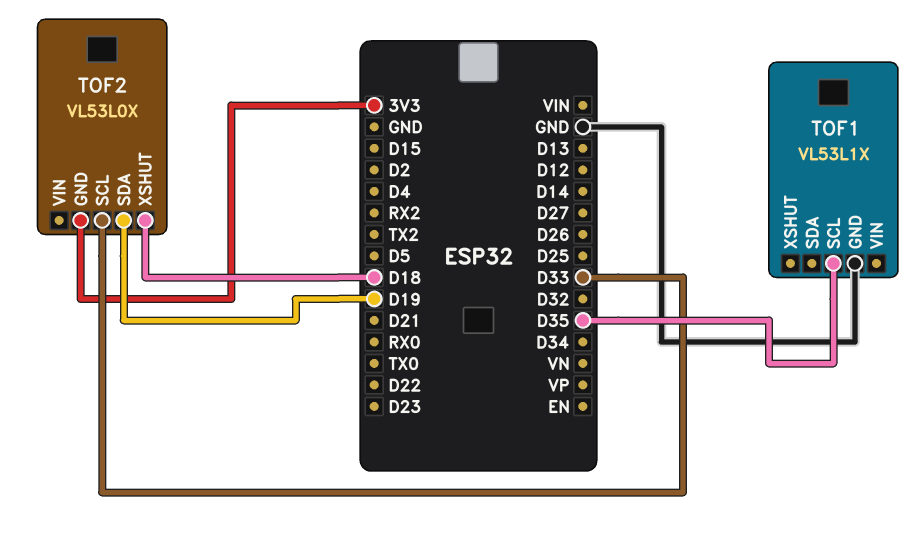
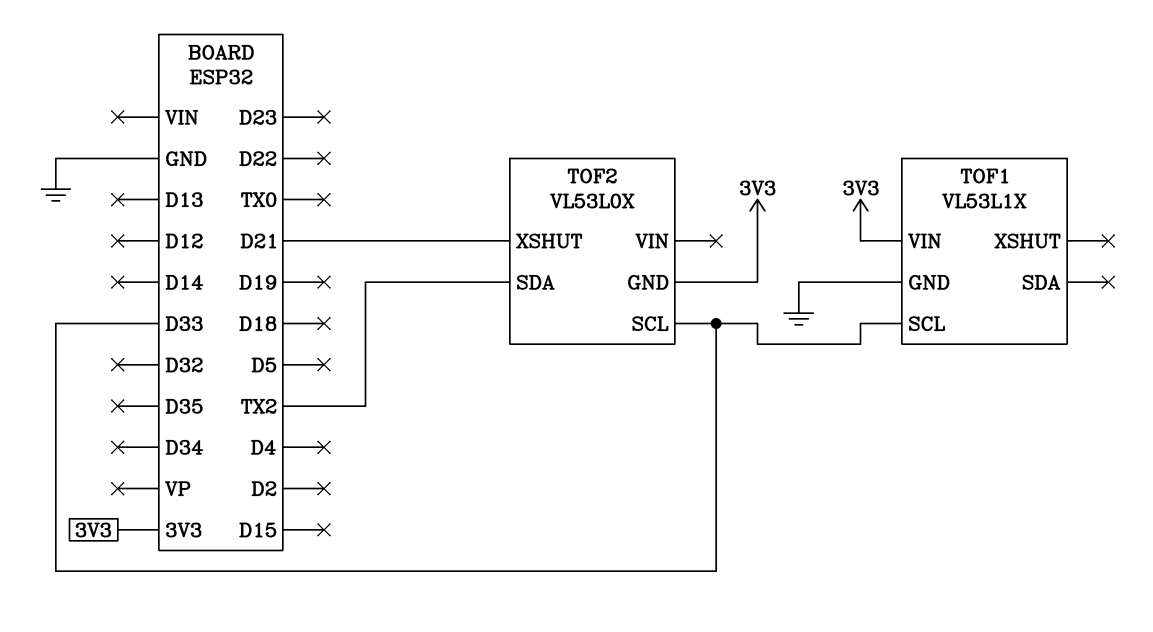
TOF1 pin SCL: D35 -> D33
TOF1 pin VIN: none -> 3V3
TOF2 pin SDA: D19 -> TX2
TOF2 pin XSHUT: D18 -> D21

